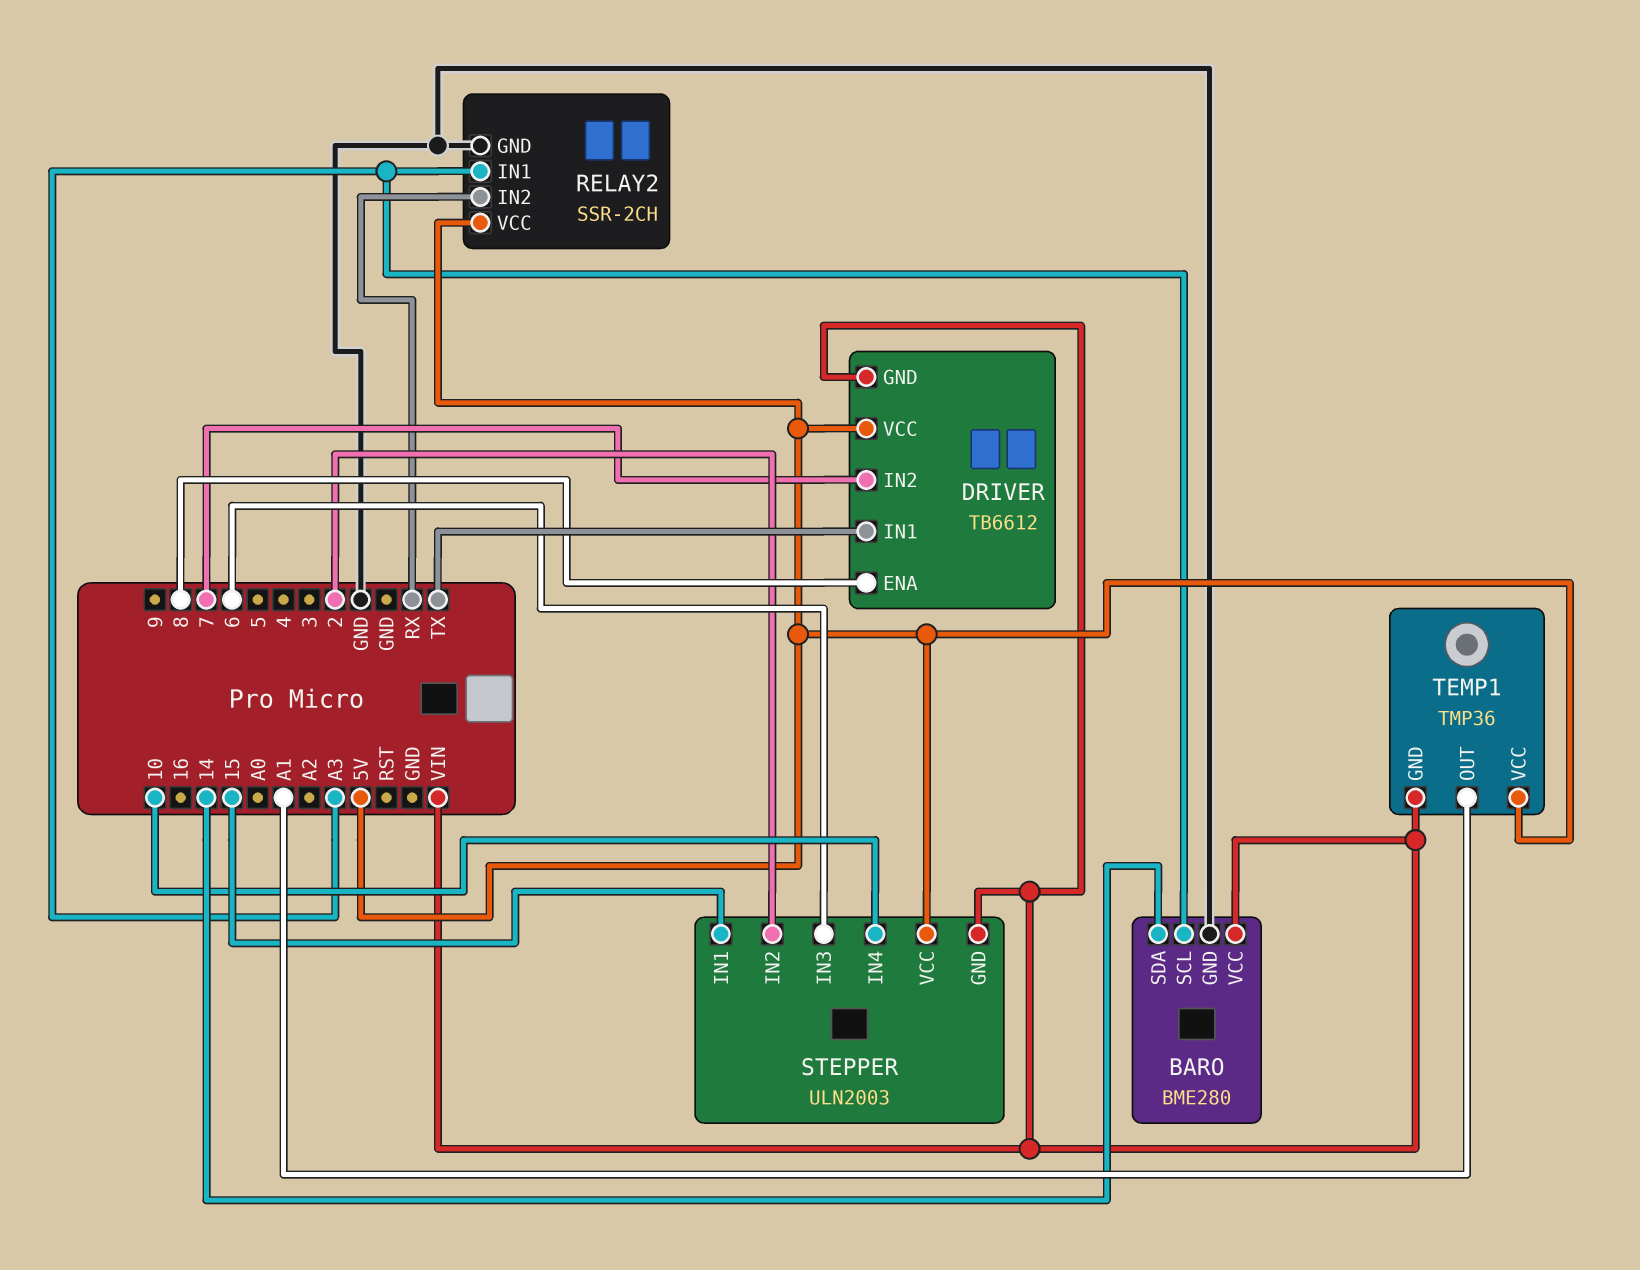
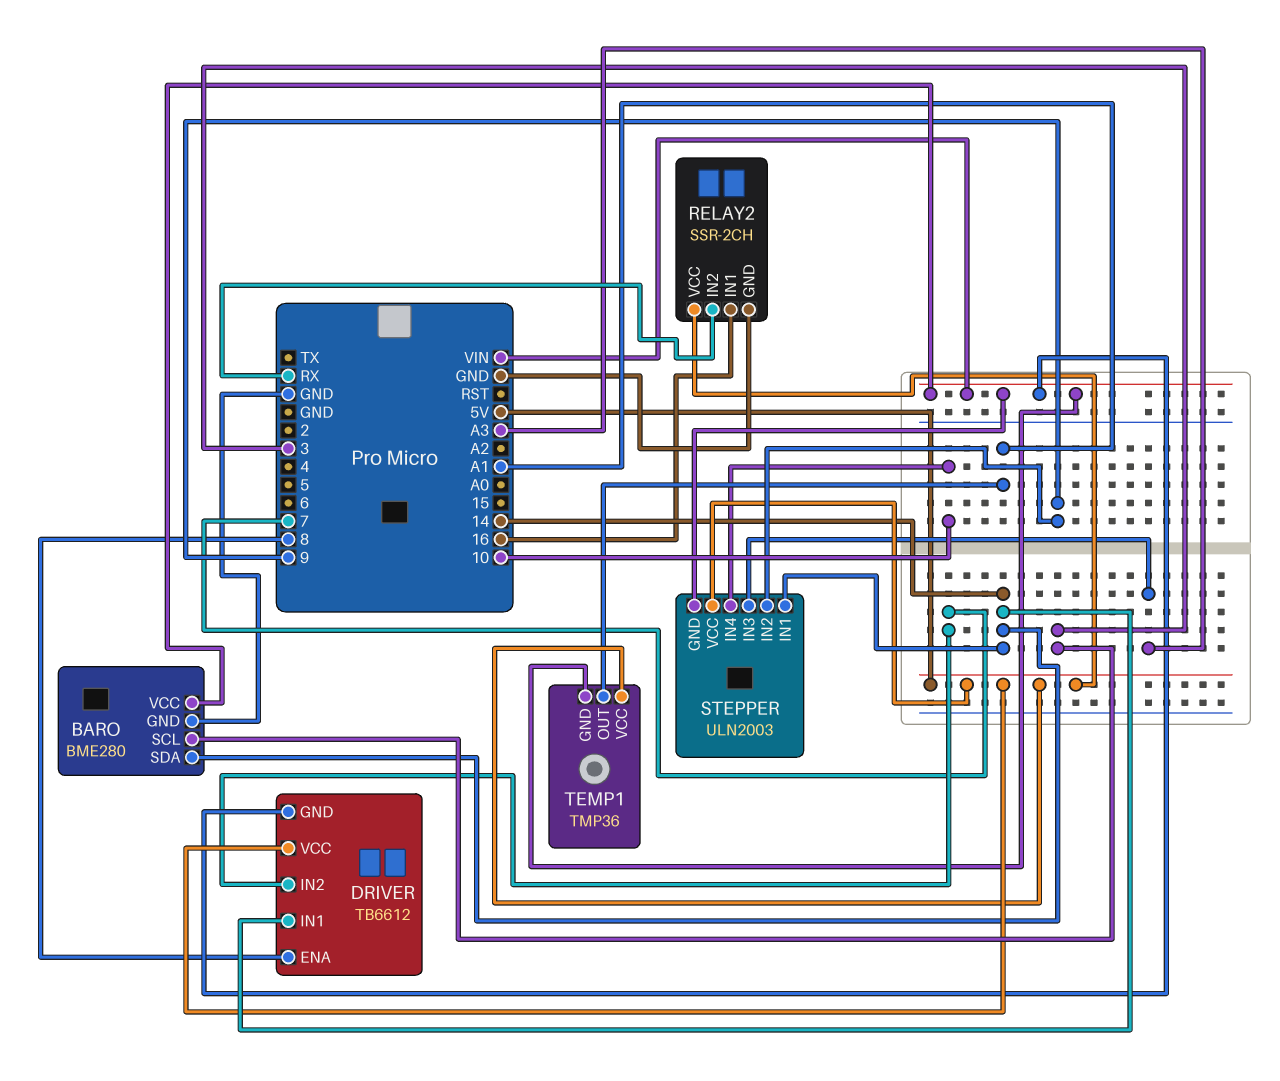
BARO pin SCL: A3 -> 3
DRIVER pin IN1: TX -> 14
RELAY2 pin IN1: A3 -> 16
STEPPER pin IN1: 15 -> 14
STEPPER pin IN2: 2 -> 9
STEPPER pin IN3: 6 -> A3

